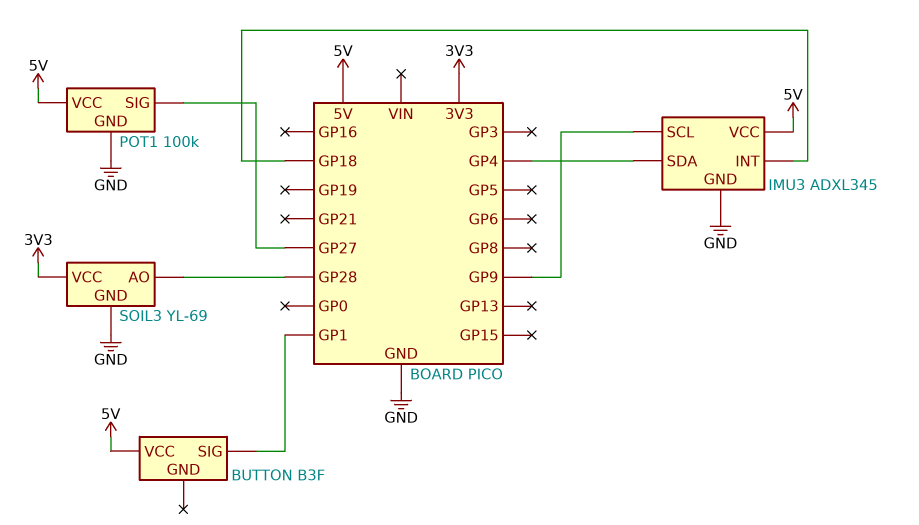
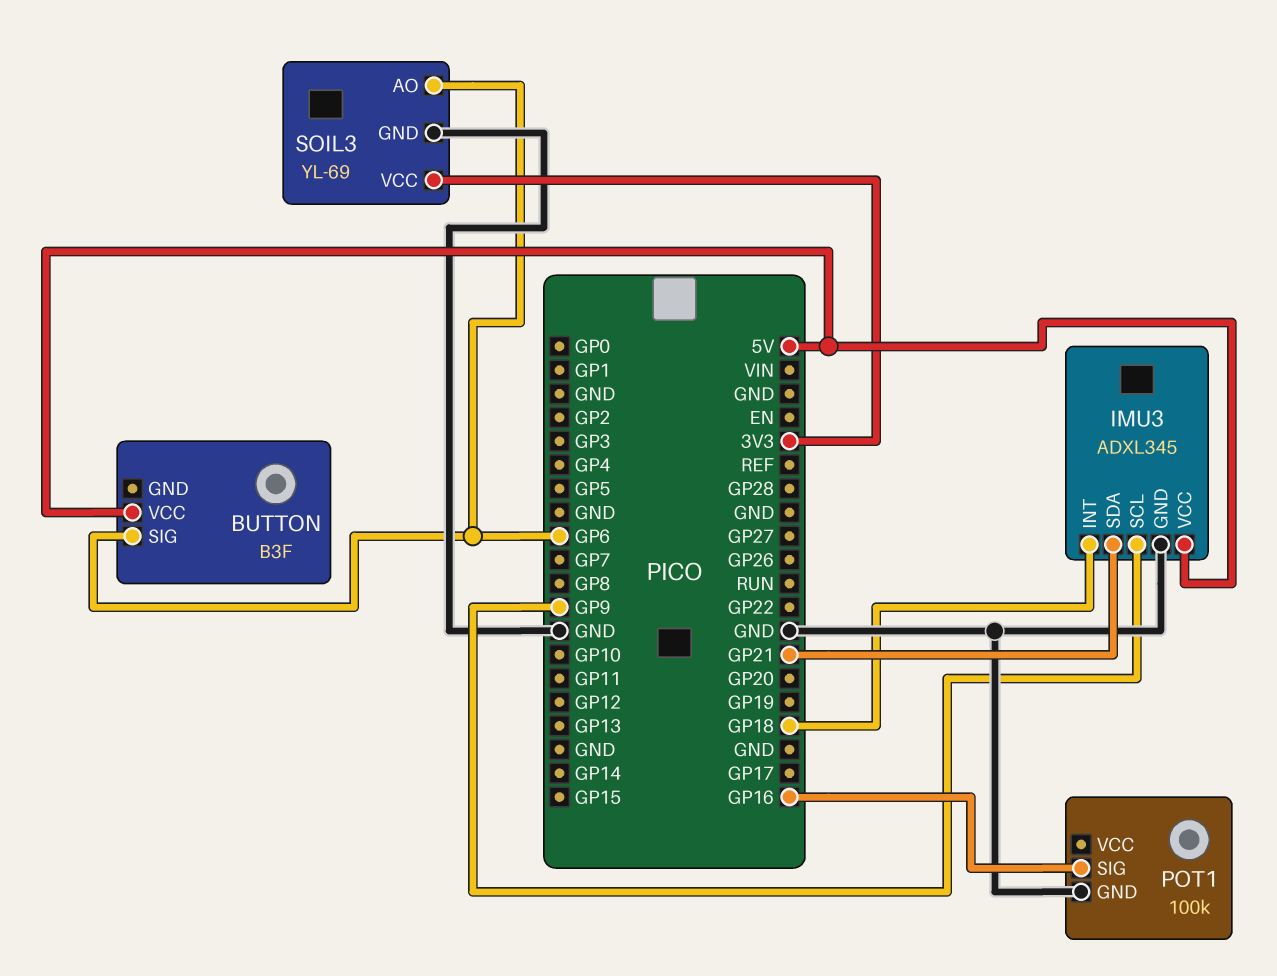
BUTTON pin SIG: GP1 -> GP6
IMU3 pin SDA: GP4 -> GP21
POT1 pin SIG: GP27 -> GP16
POT1 pin VCC: 5V -> none
SOIL3 pin AO: GP28 -> GP6

